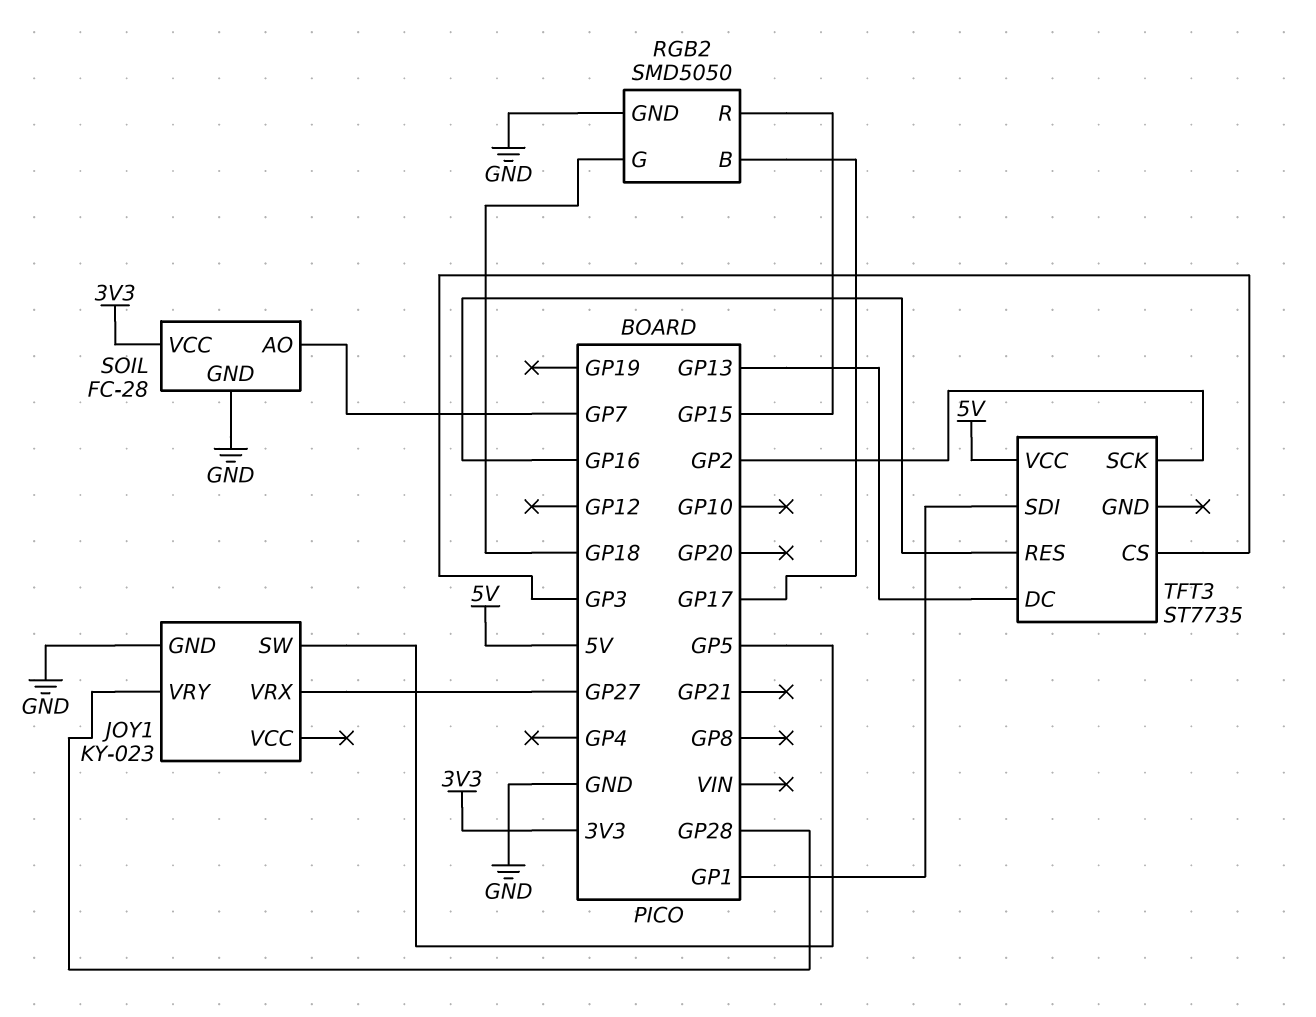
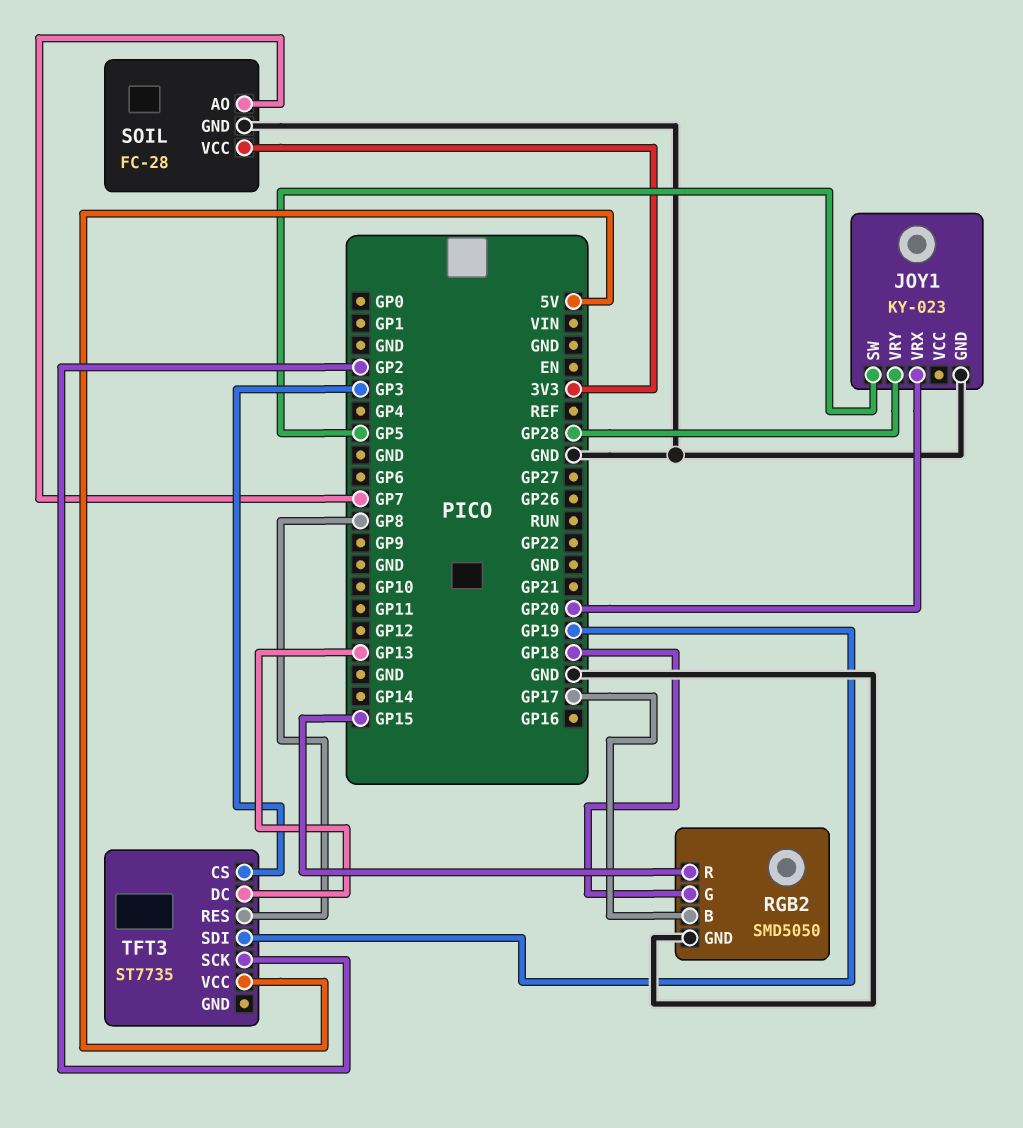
JOY1 pin VRX: GP27 -> GP20
TFT3 pin RES: GP16 -> GP8
TFT3 pin SDI: GP1 -> GP19

